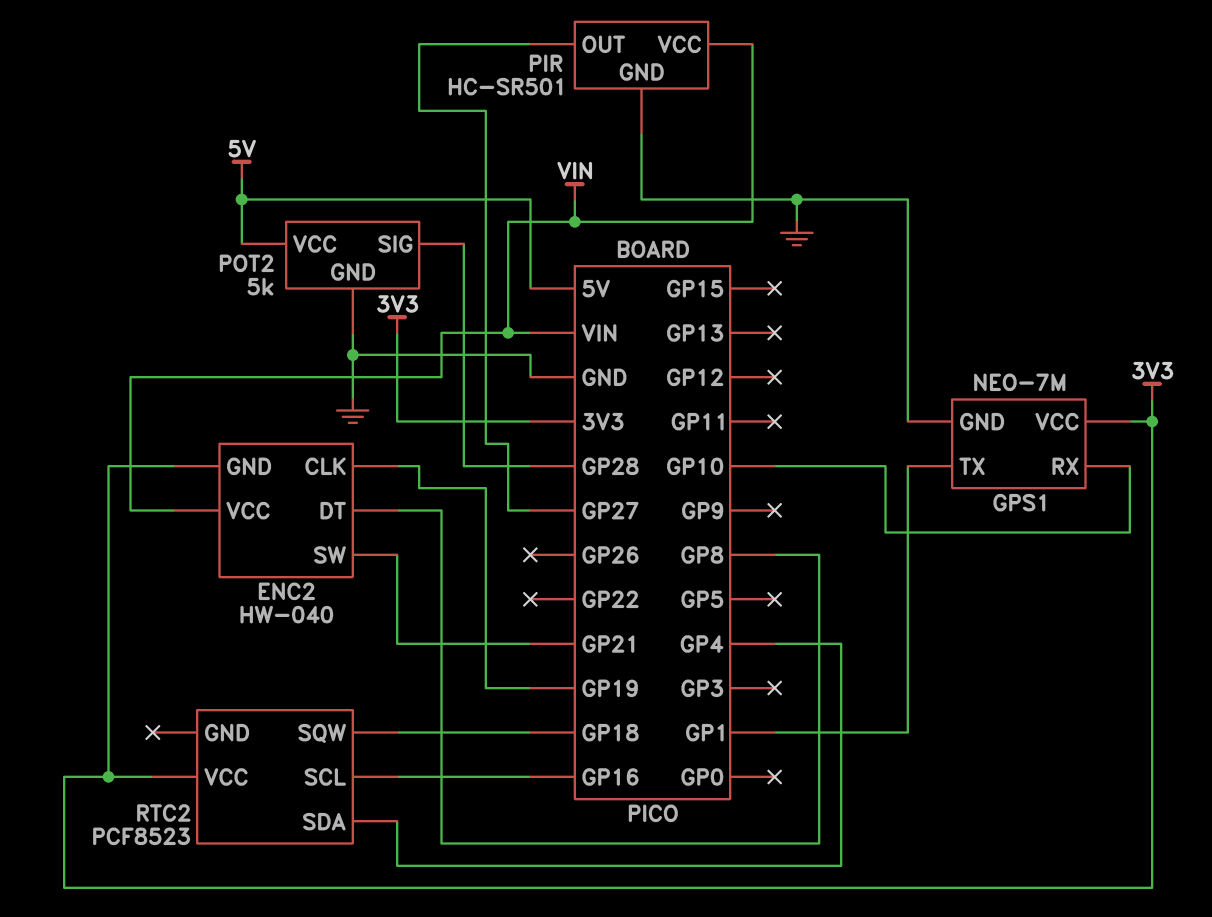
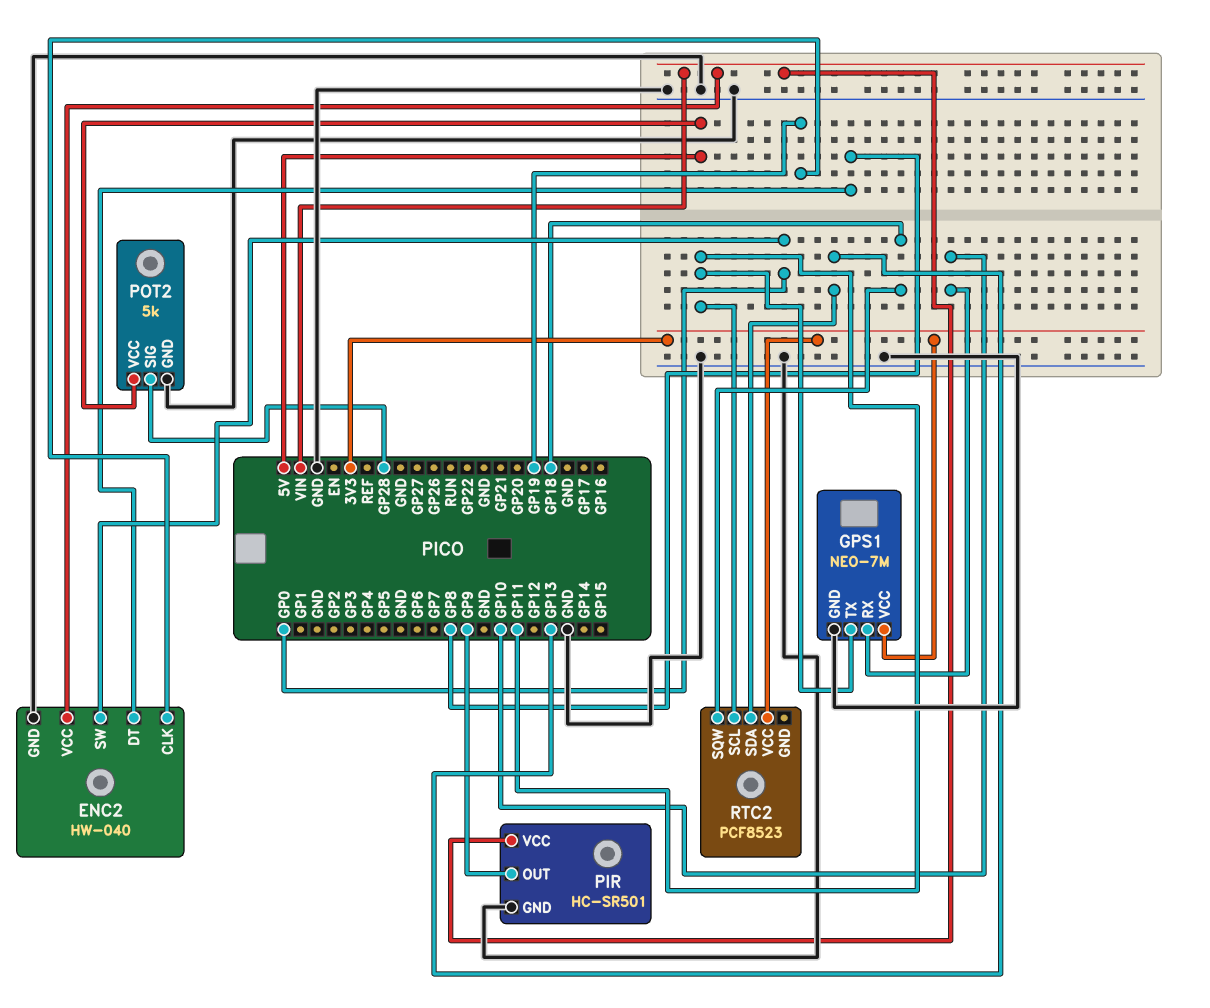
ENC2 pin GND: 3V3 -> GND
ENC2 pin SW: GP21 -> GP0
GPS1 pin TX: GP1 -> GP11
PIR pin OUT: GP27 -> GP9
RTC2 pin SCL: GP16 -> GP11
RTC2 pin SDA: GP4 -> GP13

